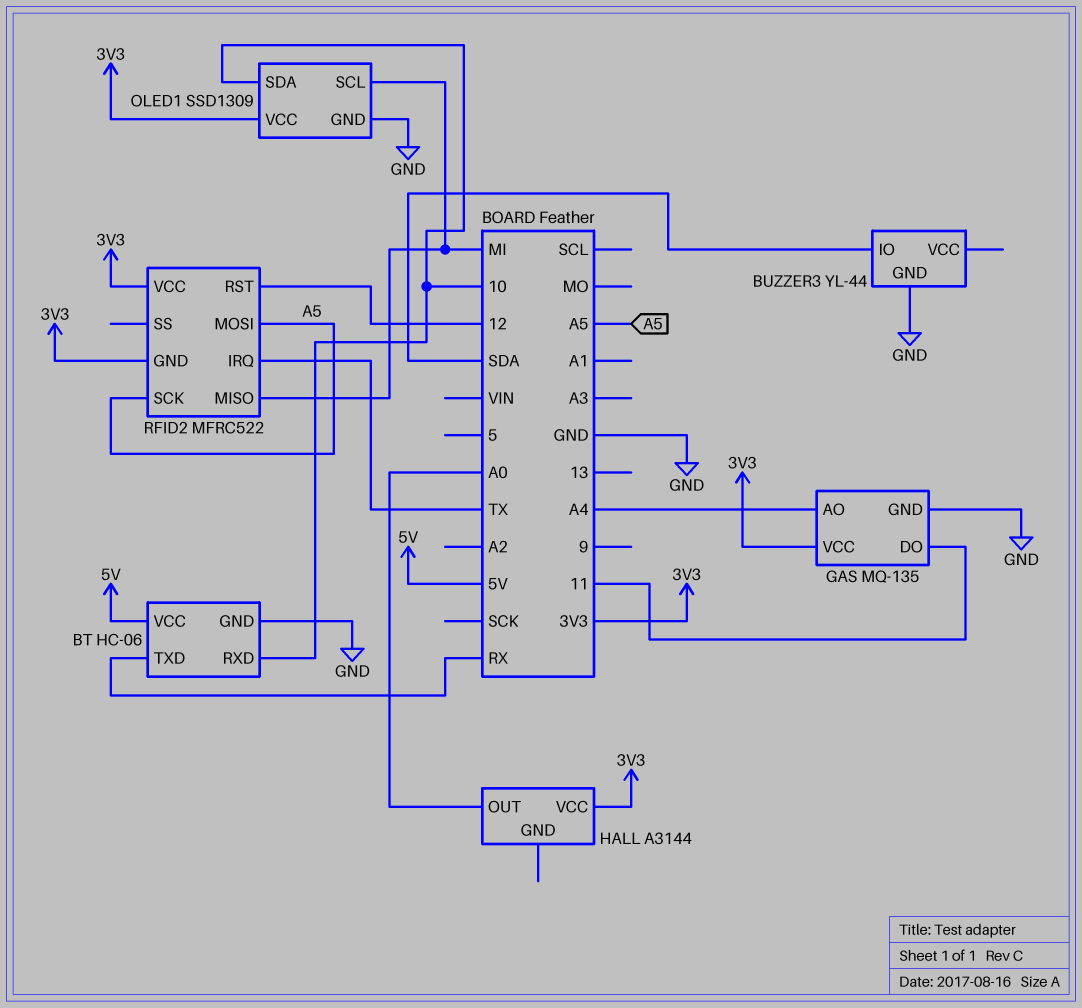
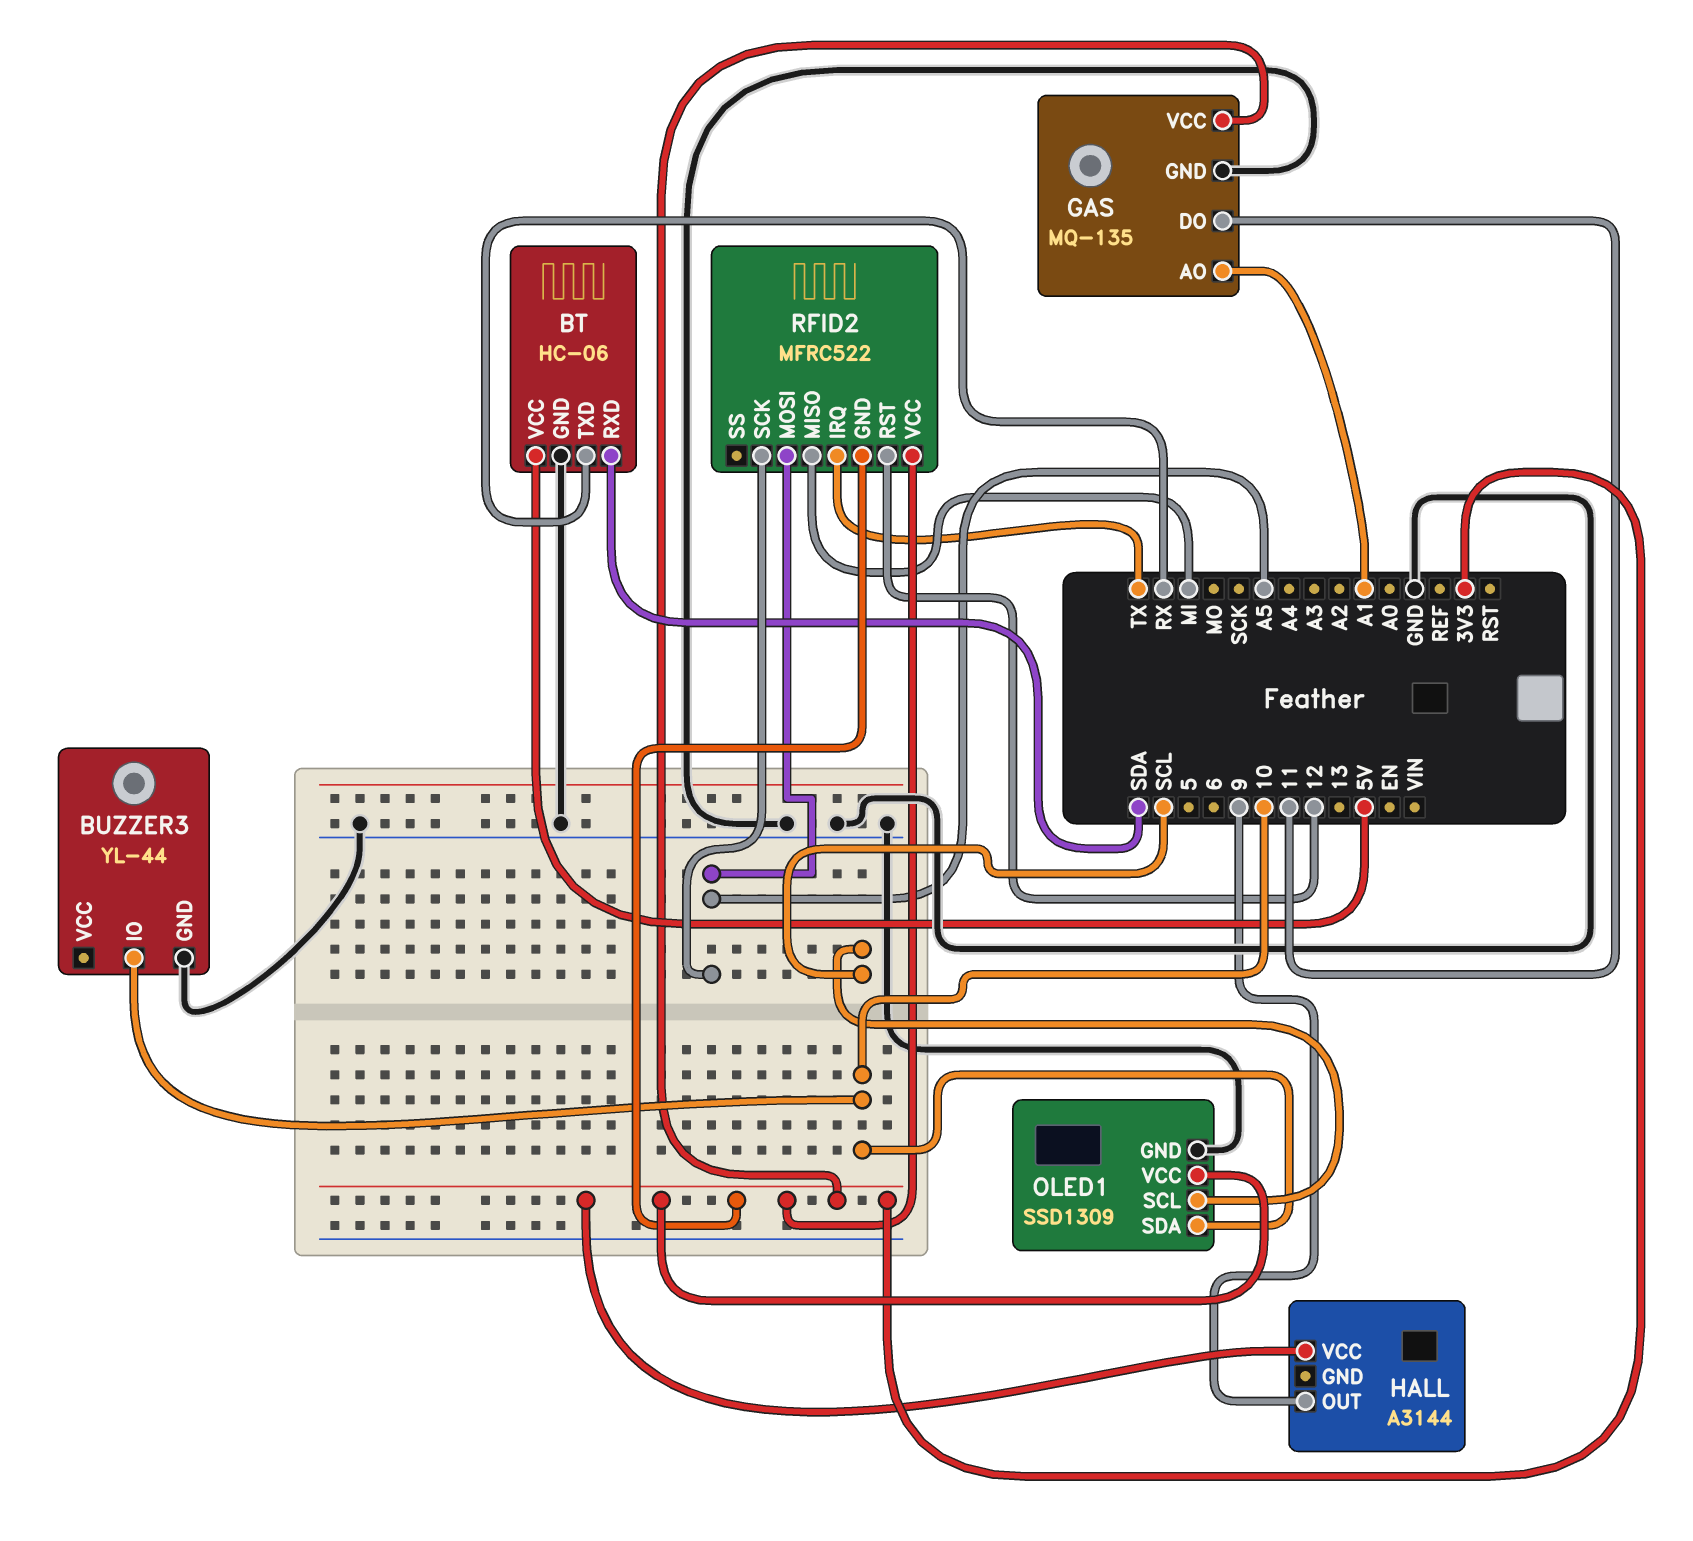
BT pin RXD: 10 -> SDA
BUZZER3 pin IO: SDA -> 10
GAS pin AO: A4 -> A1
HALL pin OUT: A0 -> 9
OLED1 pin SCL: MI -> SCL

